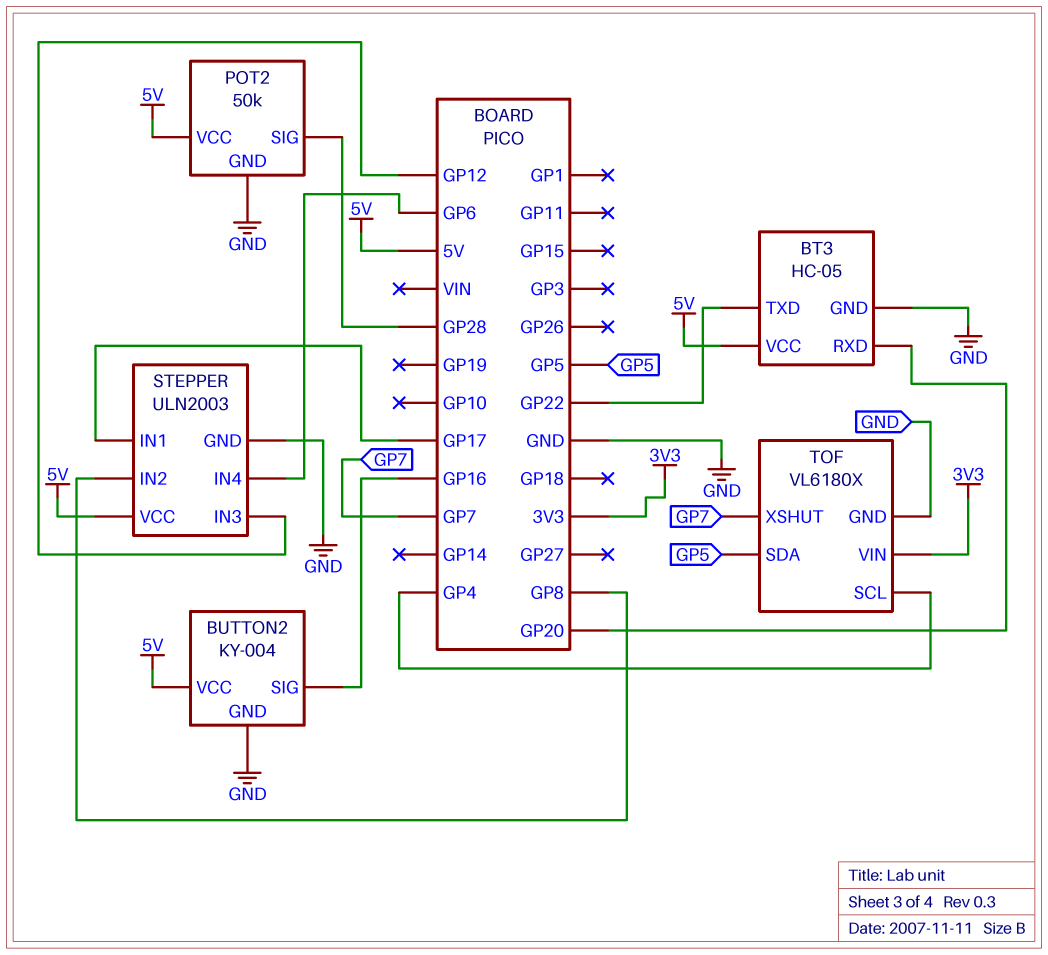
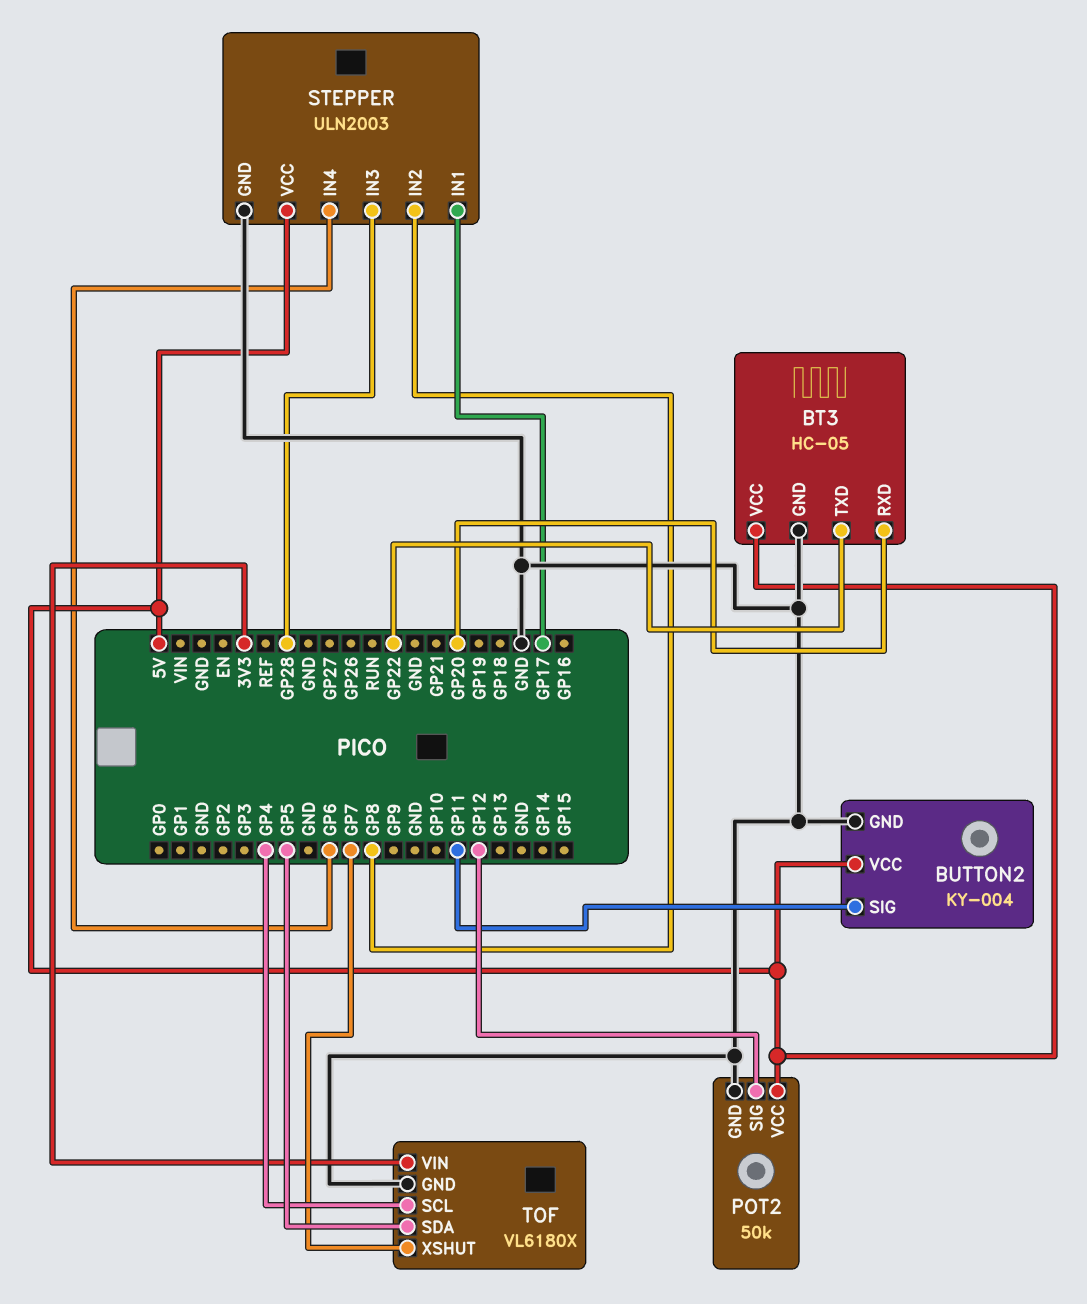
BUTTON2 pin SIG: GP16 -> GP11
POT2 pin SIG: GP28 -> GP12
STEPPER pin IN3: GP12 -> GP28

